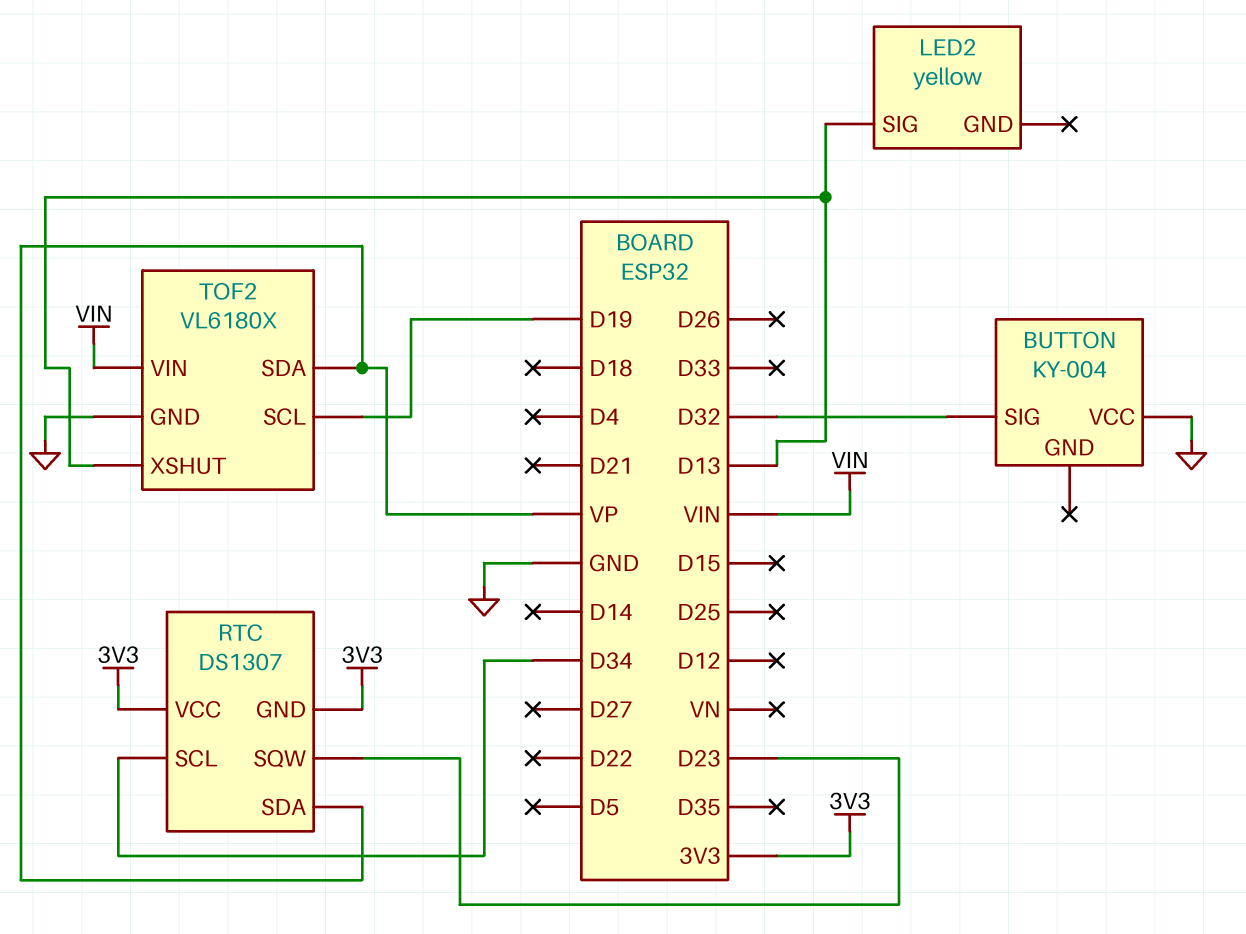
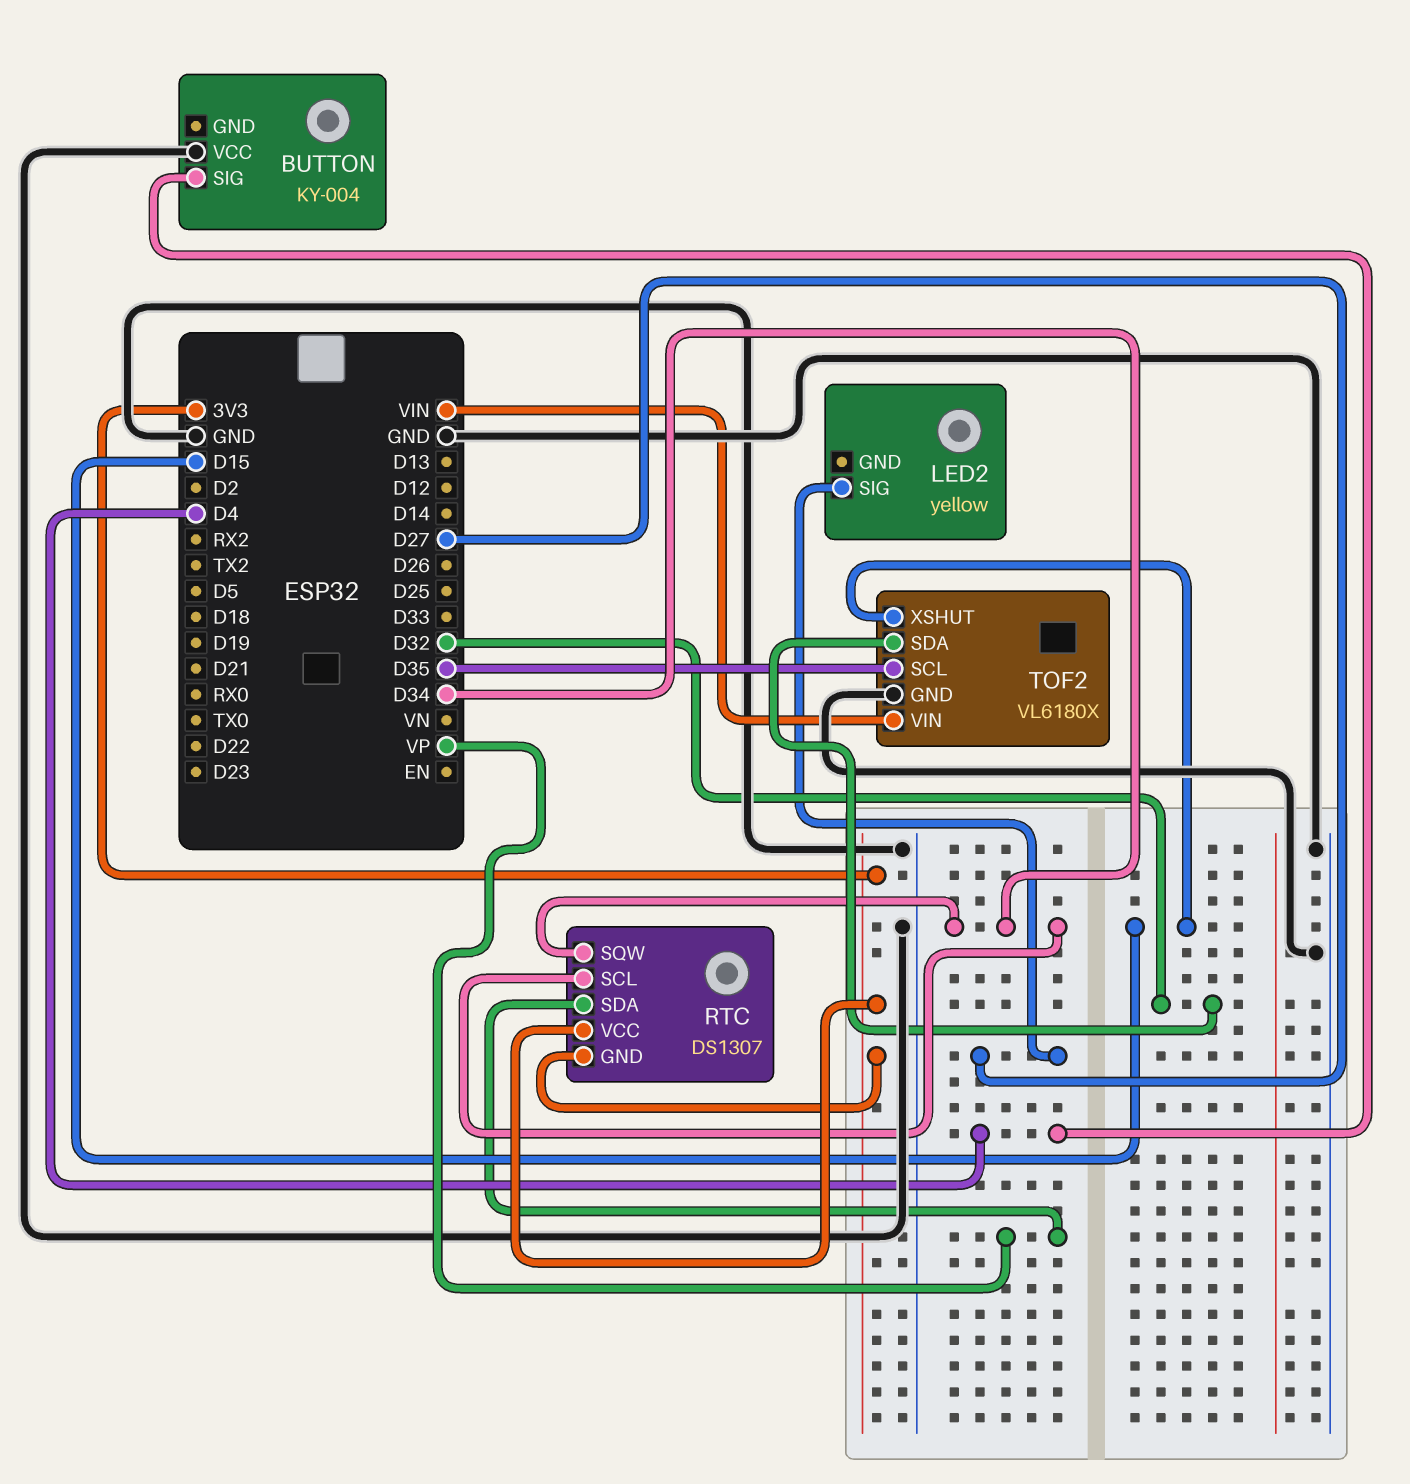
BUTTON pin SIG: D32 -> D4
LED2 pin SIG: D13 -> D27
RTC pin SQW: D23 -> D34
TOF2 pin SCL: D19 -> D35
TOF2 pin SDA: VP -> D32
TOF2 pin XSHUT: D13 -> D15

